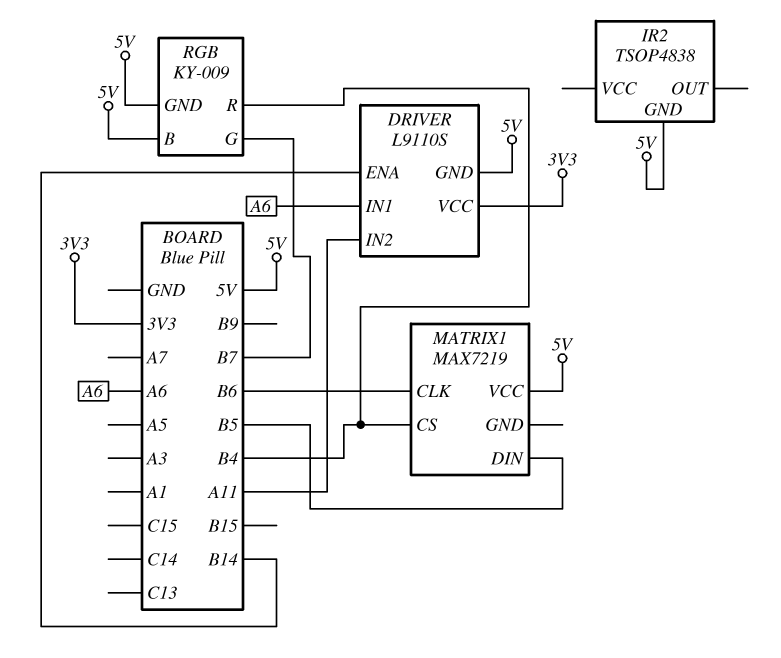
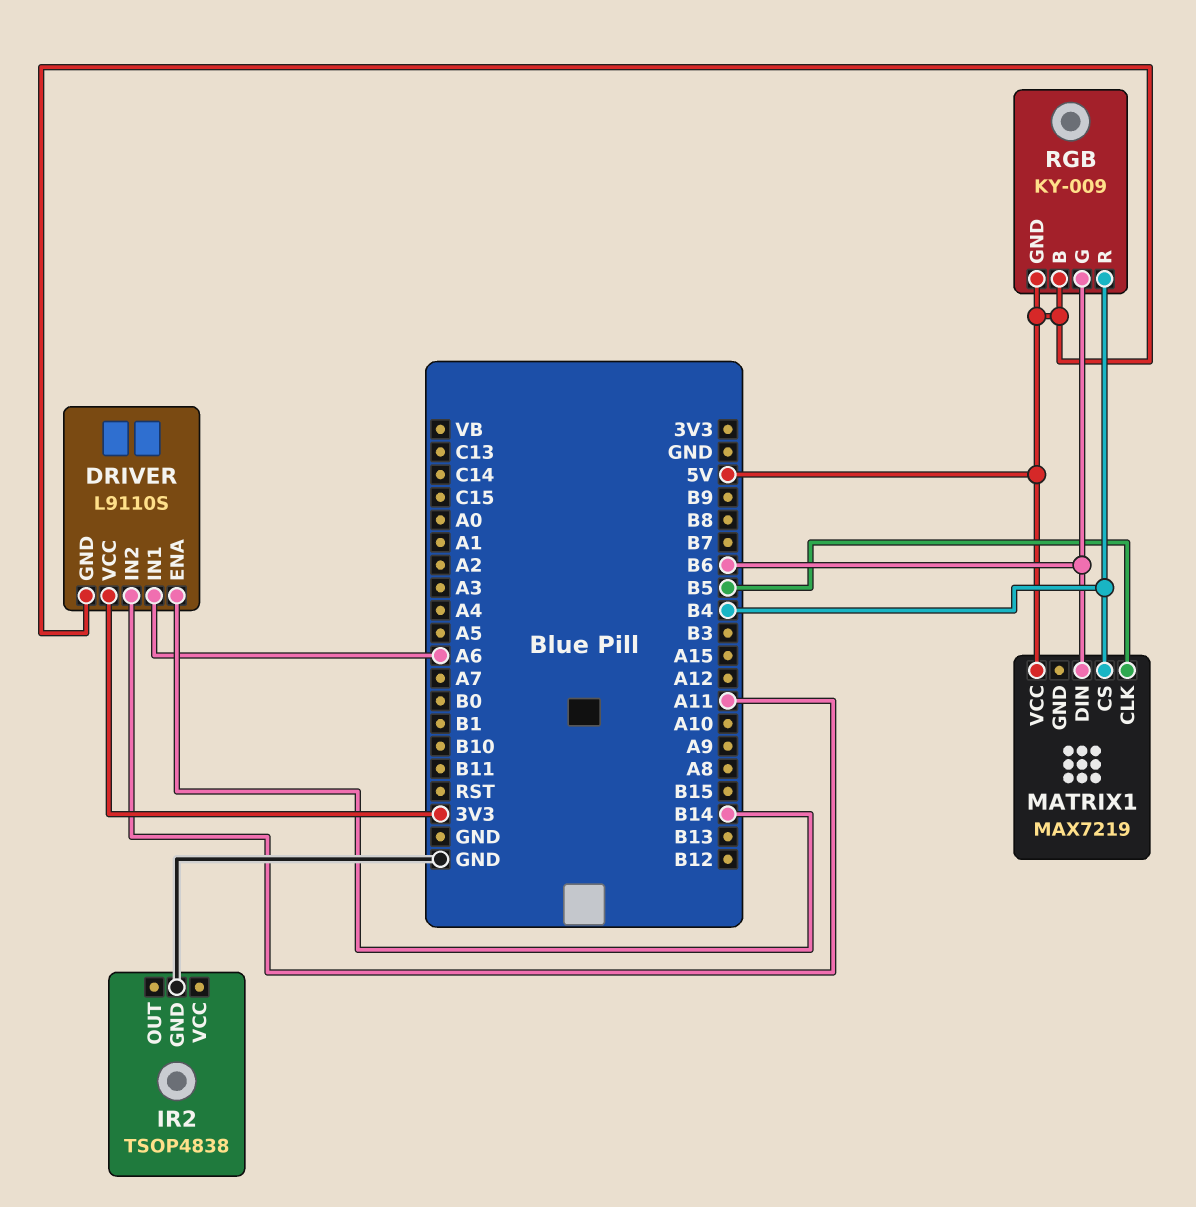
IR2 pin GND: 5V -> GND
MATRIX1 pin CLK: B6 -> B5
MATRIX1 pin DIN: B5 -> B6
RGB pin G: B7 -> B6

